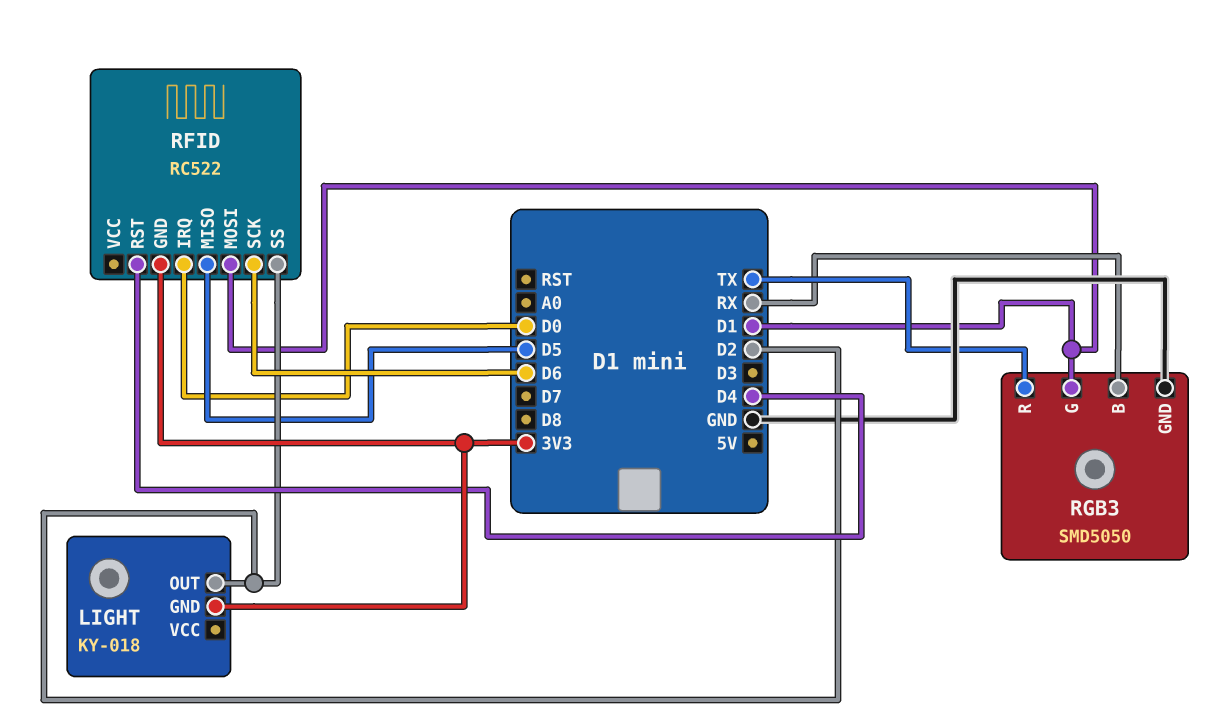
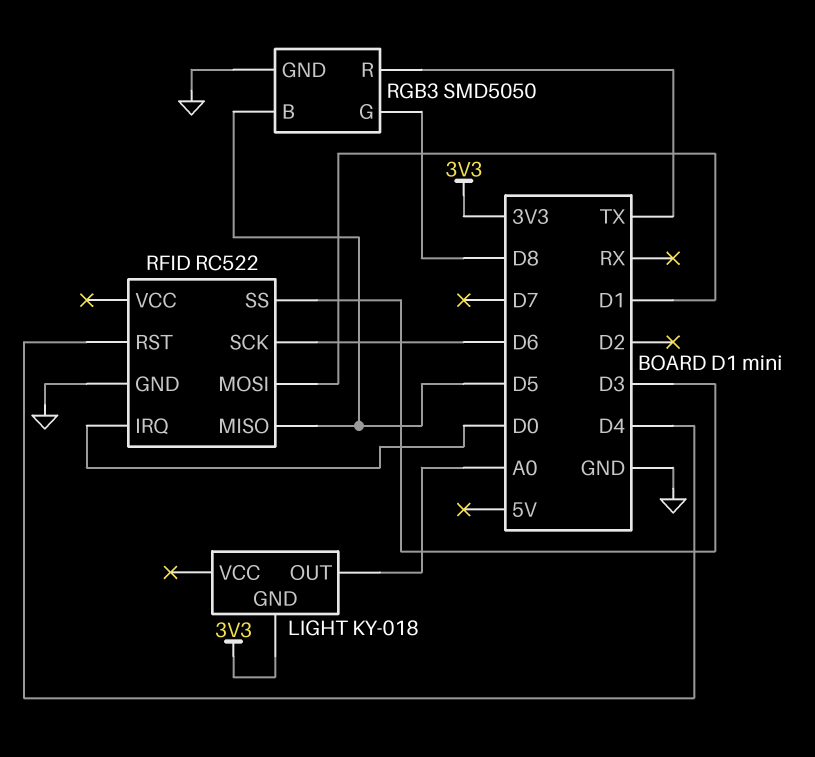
LIGHT pin OUT: D2 -> A0
RFID pin GND: 3V3 -> GND
RFID pin SS: D2 -> D3
RGB3 pin B: RX -> D5
RGB3 pin G: D1 -> D8

